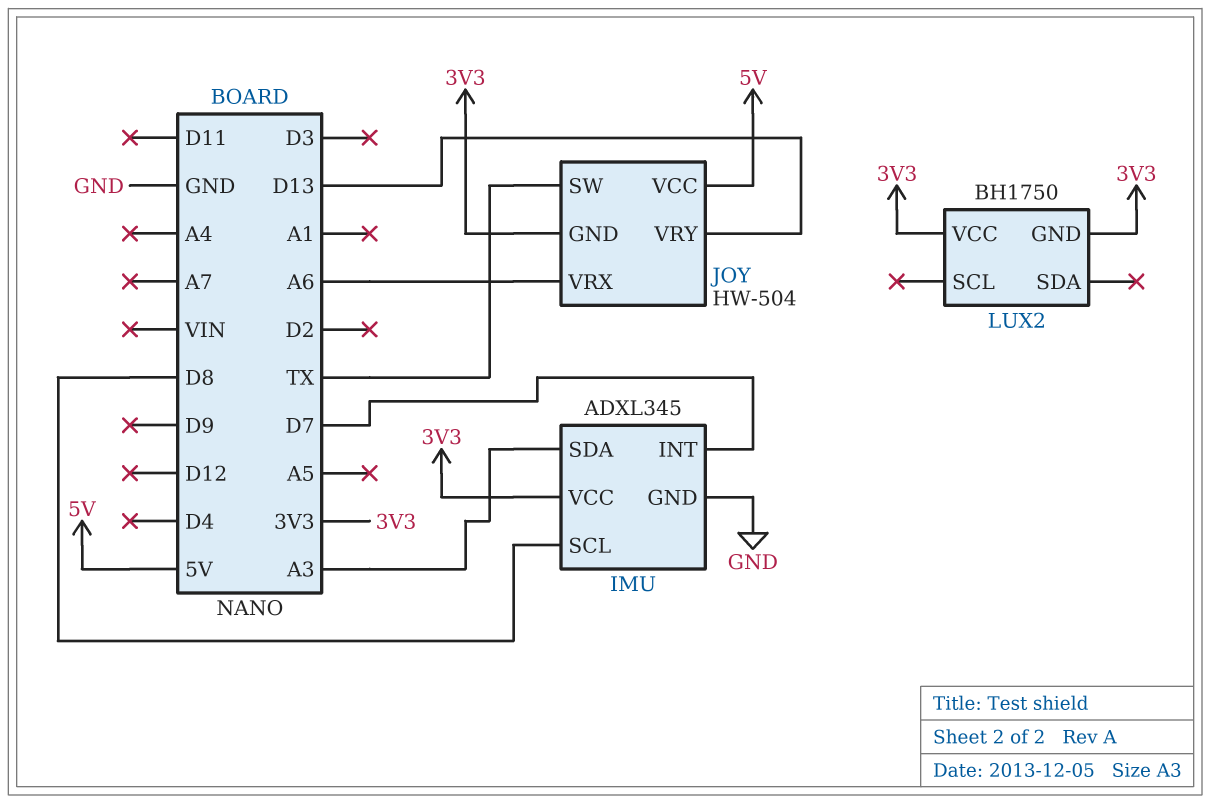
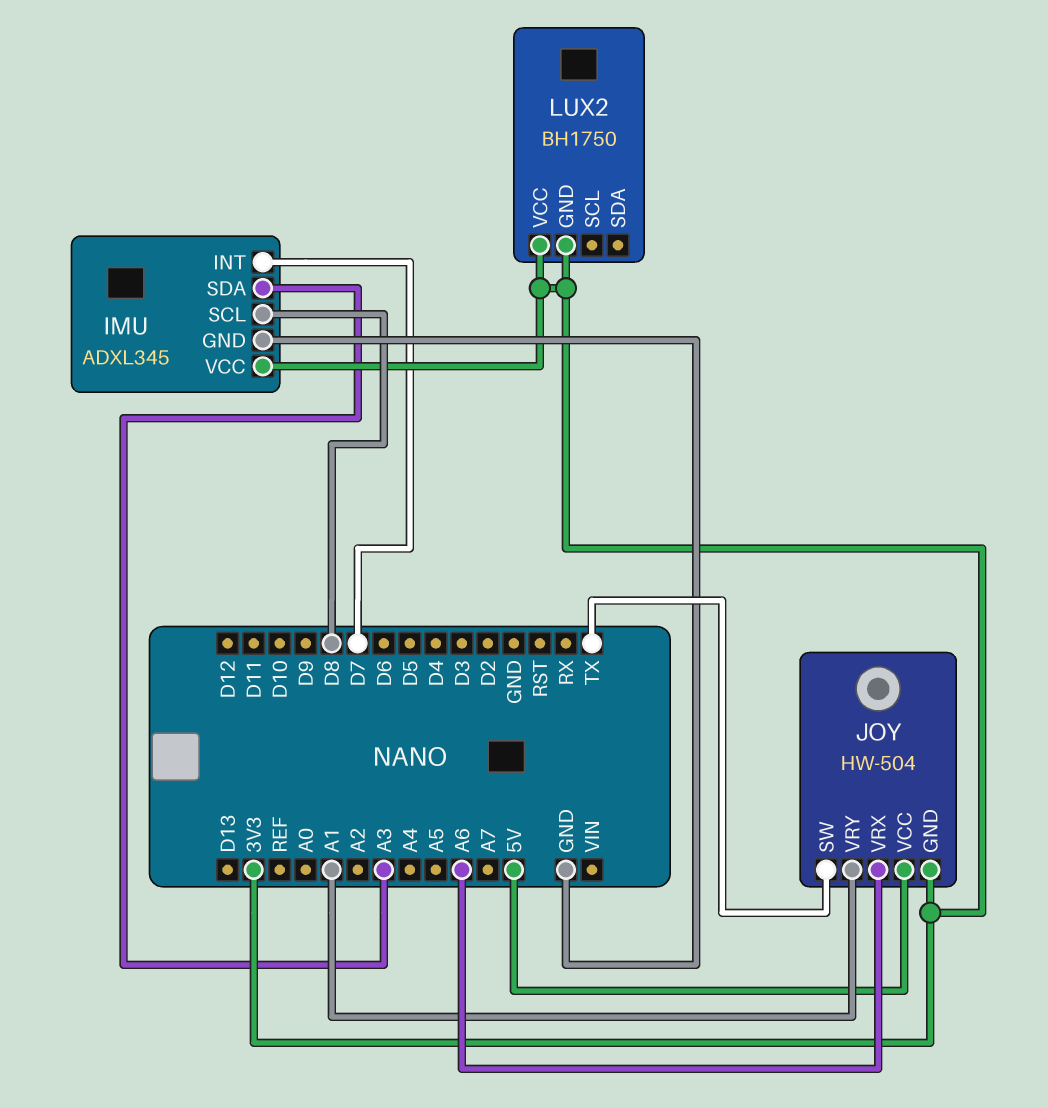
JOY pin VRY: D13 -> A1

